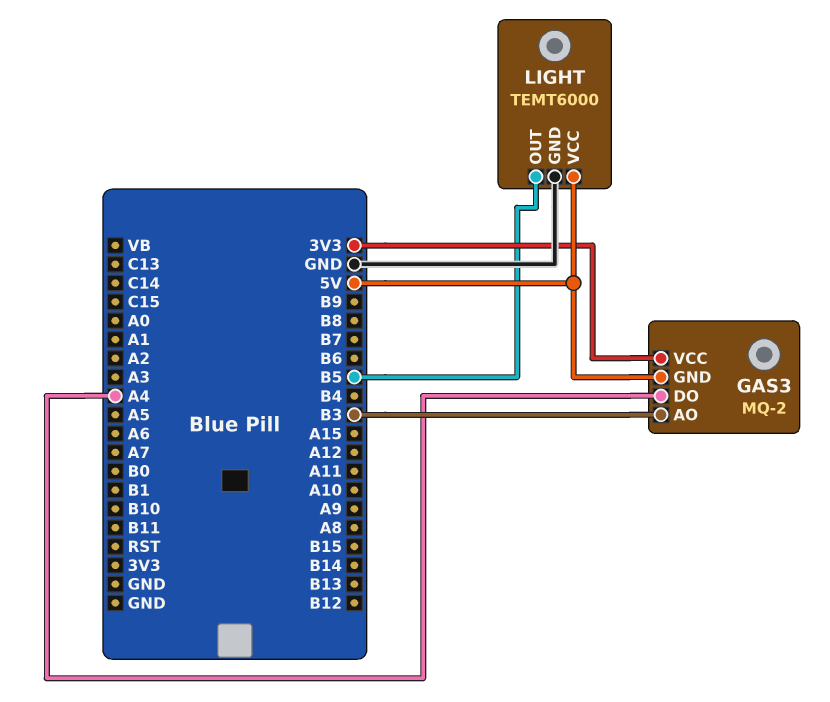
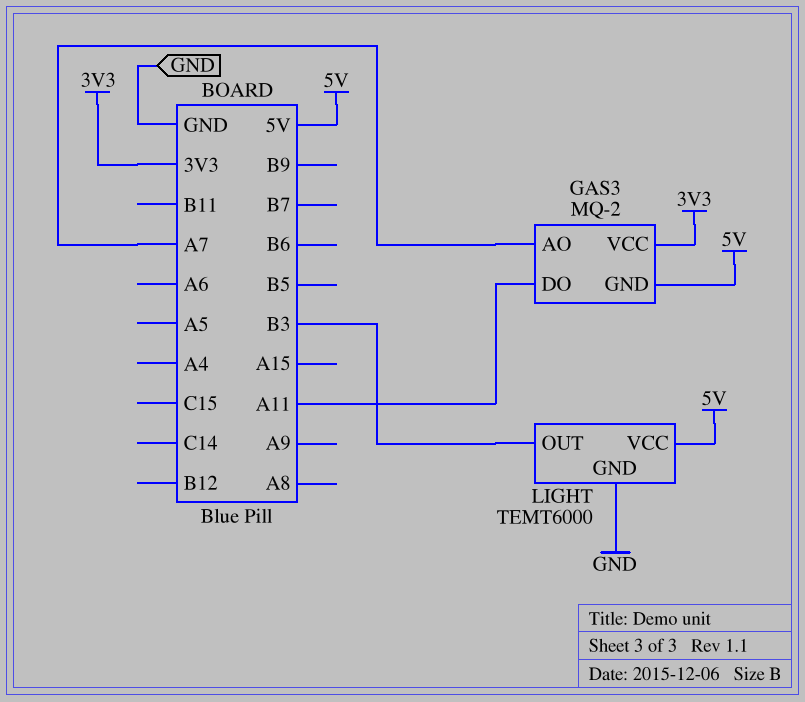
GAS3 pin AO: B3 -> A7
GAS3 pin DO: A4 -> A11
LIGHT pin OUT: B5 -> B3

